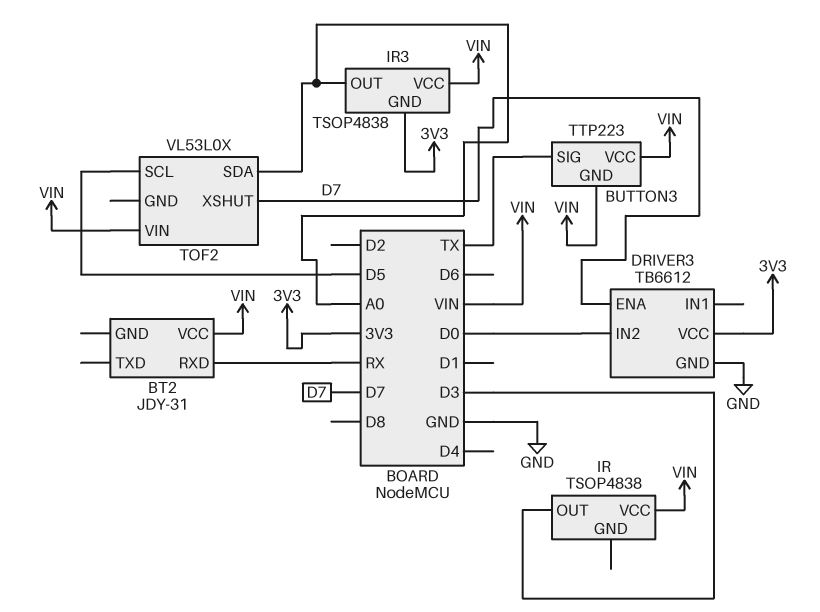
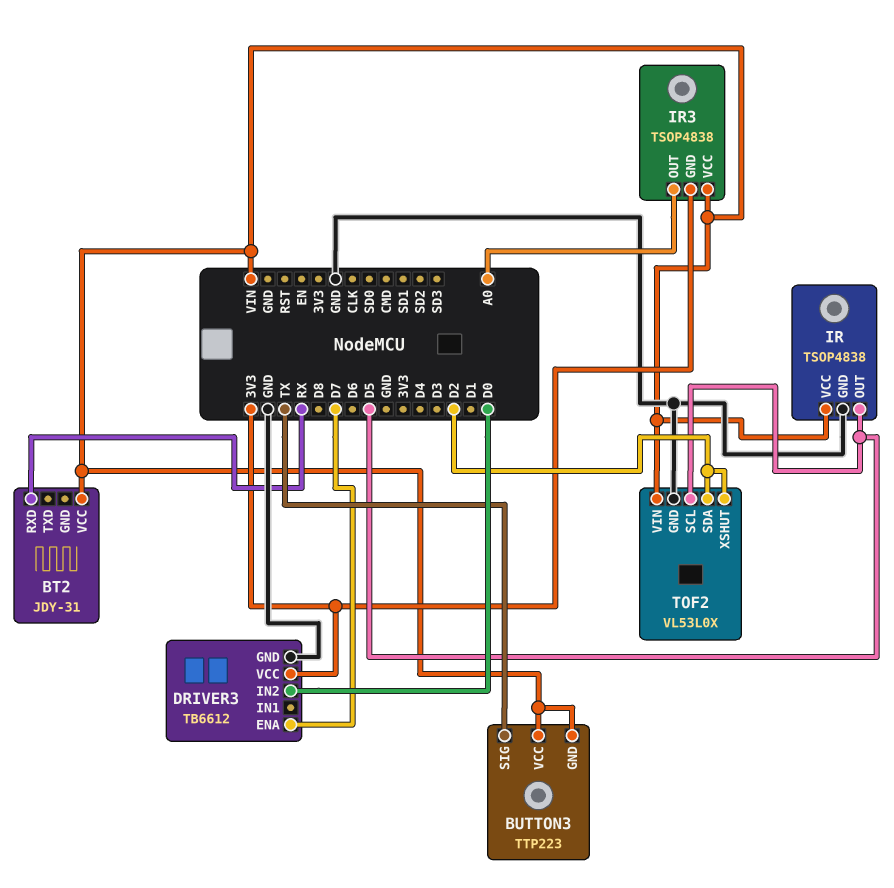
IR pin GND: none -> GND
IR pin OUT: D3 -> D5
TOF2 pin GND: none -> GND
TOF2 pin SDA: A0 -> D2
TOF2 pin XSHUT: D7 -> D2

